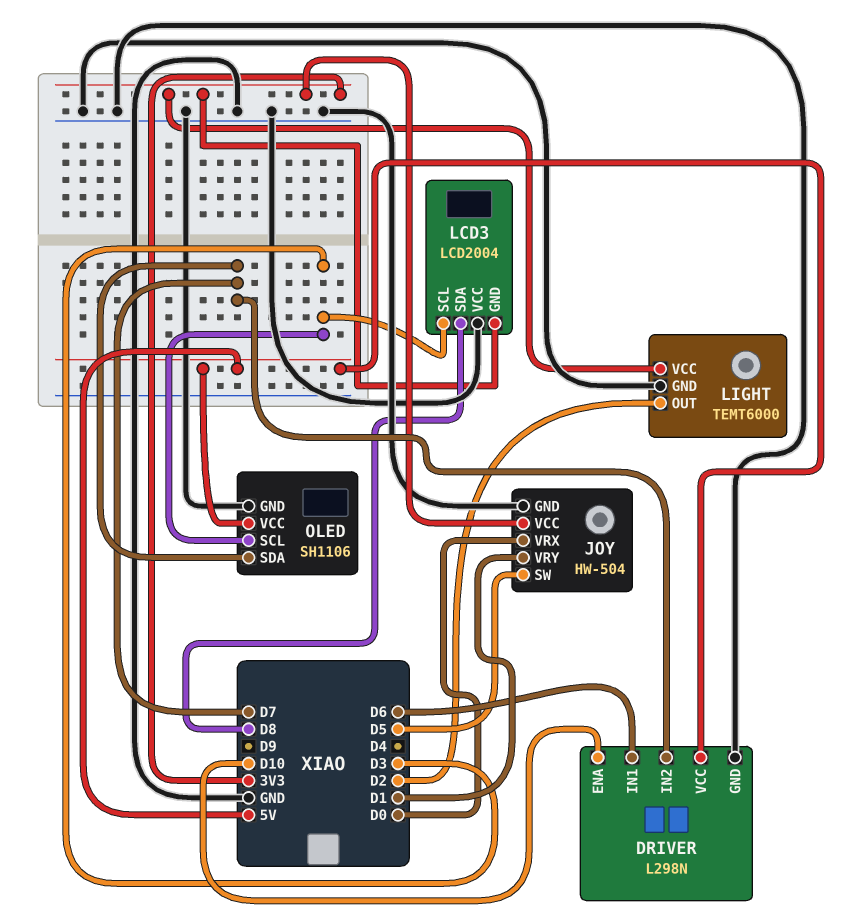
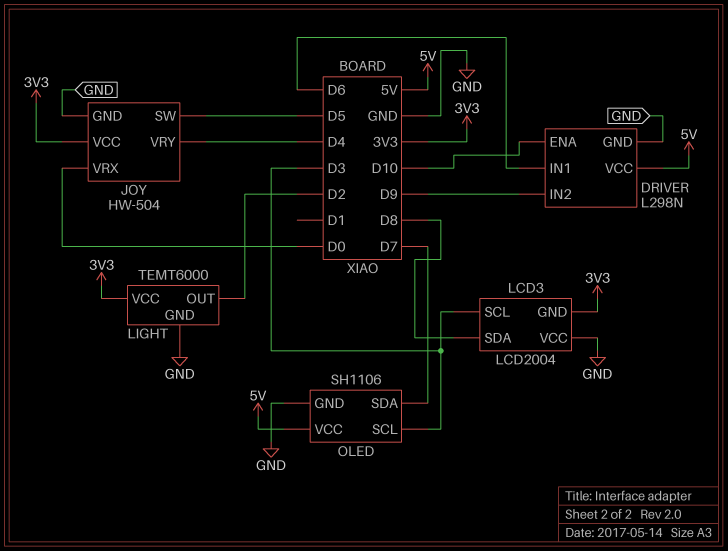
DRIVER pin IN2: D7 -> D9
JOY pin VRY: D1 -> D4

